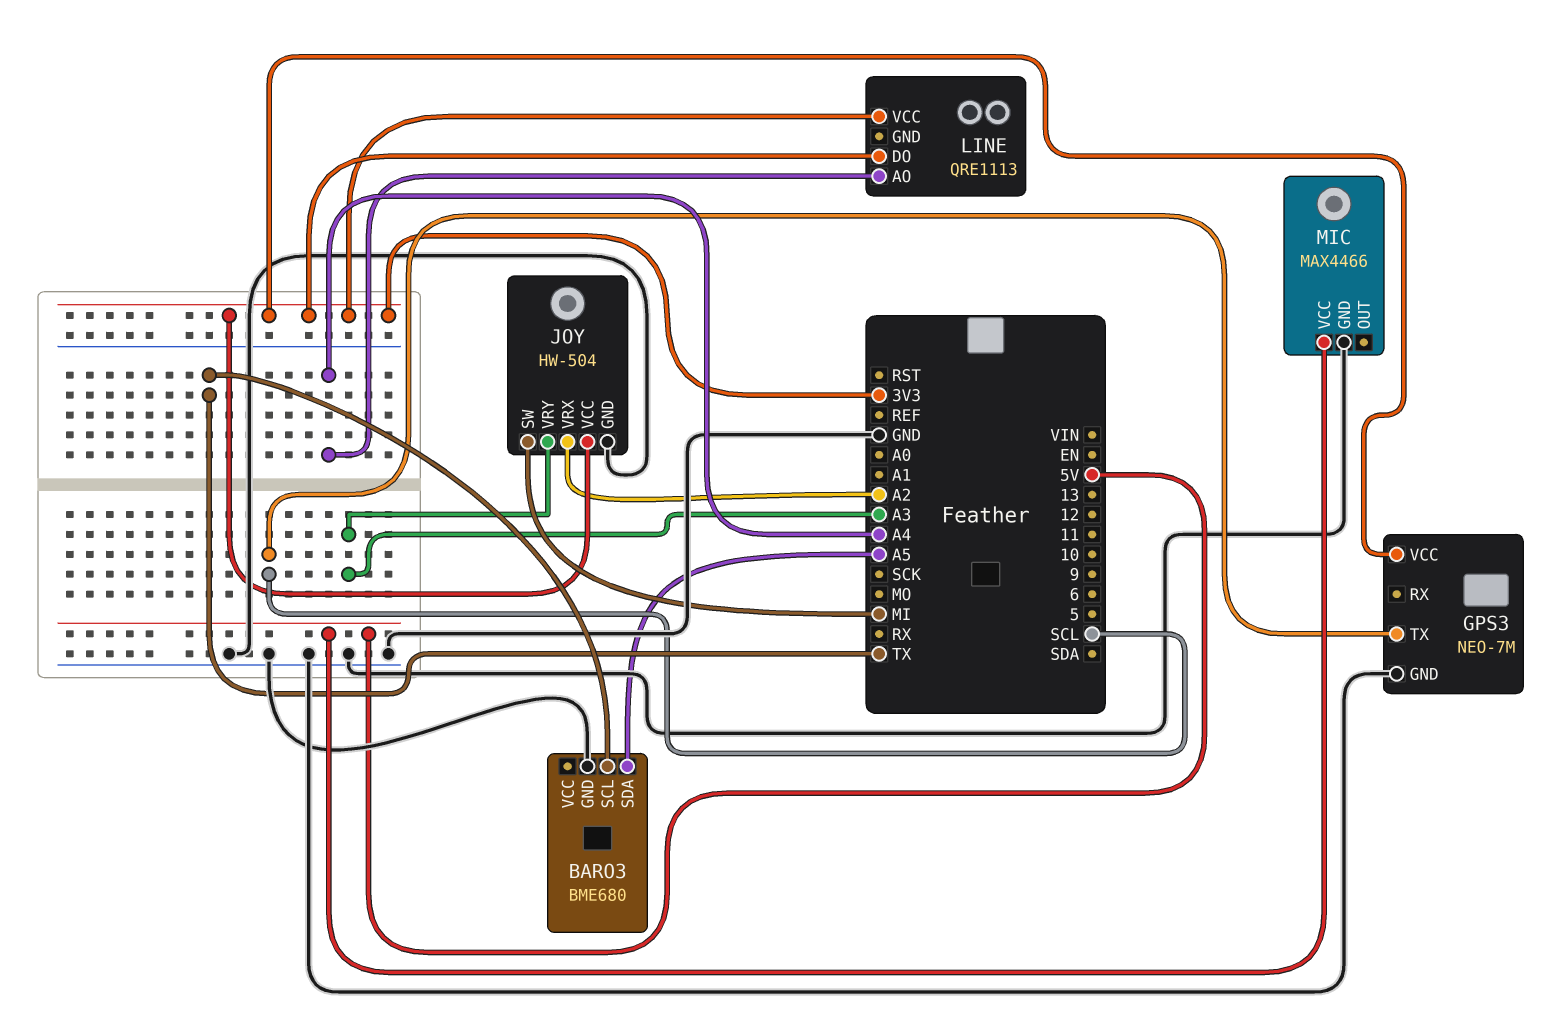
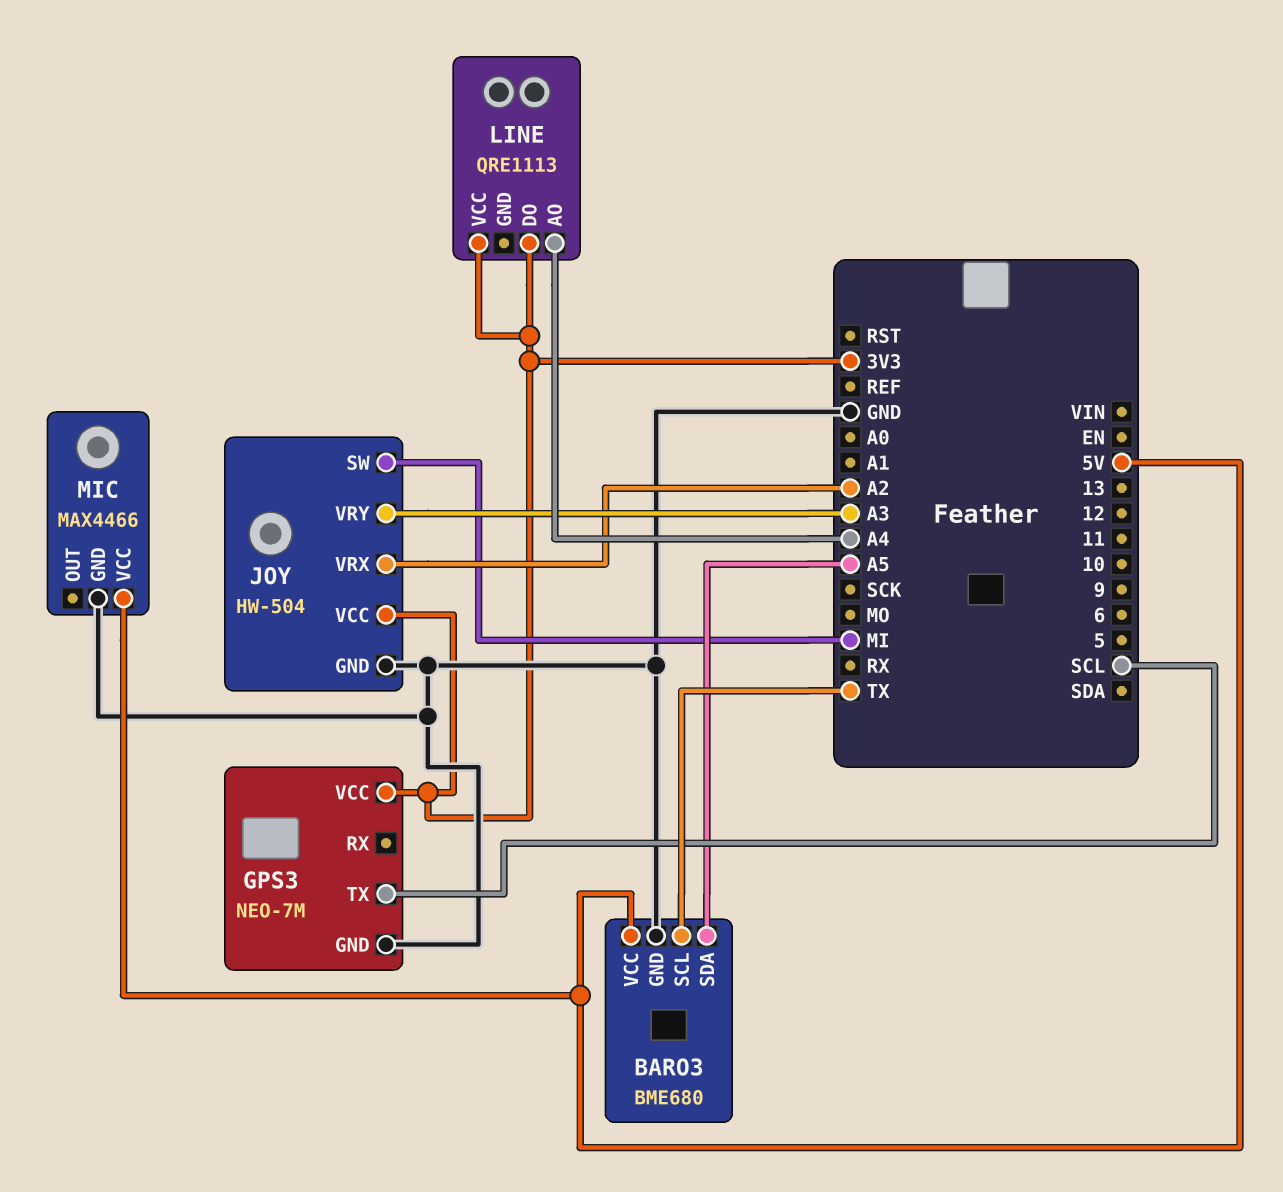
BARO3 pin VCC: none -> 5V

